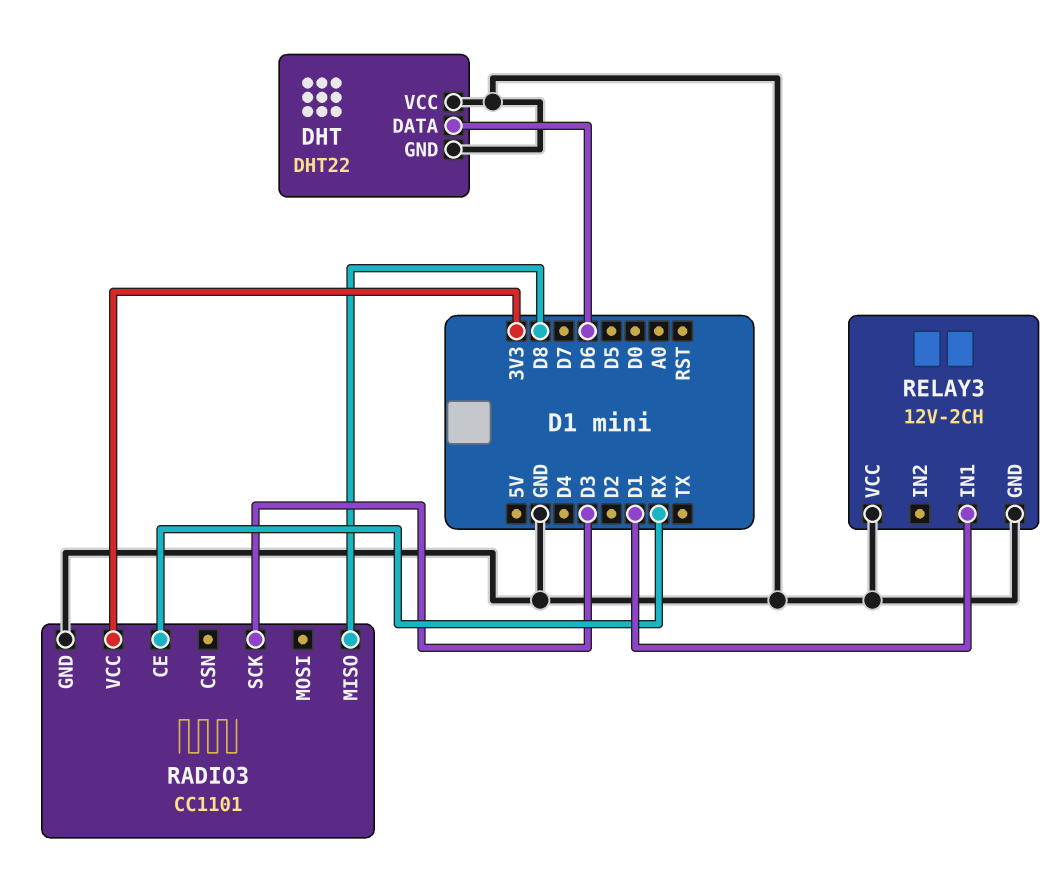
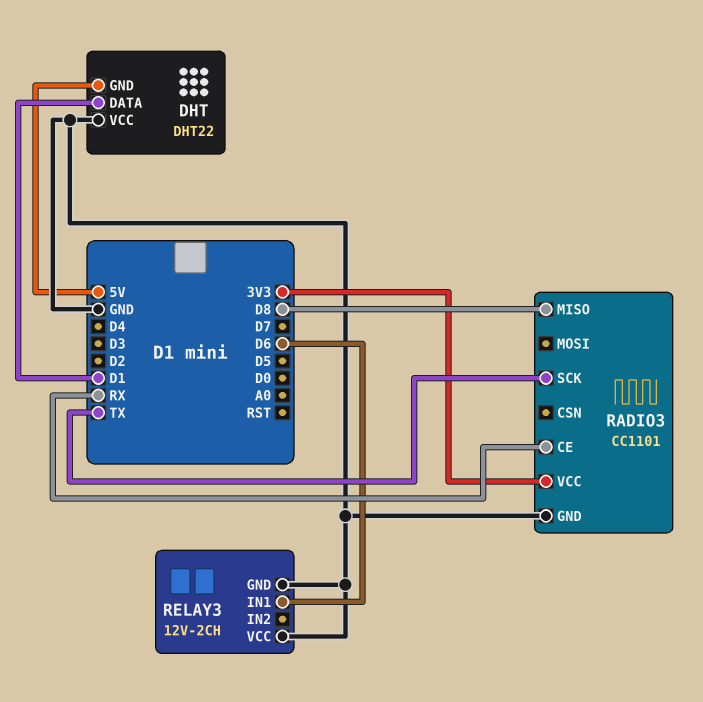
DHT pin DATA: D6 -> D1
DHT pin GND: GND -> 5V
RADIO3 pin SCK: D3 -> TX
RELAY3 pin IN1: D1 -> D6

